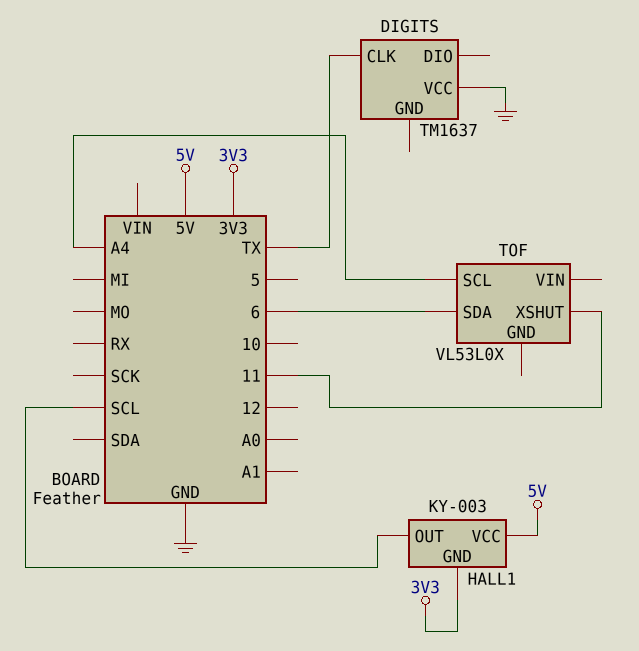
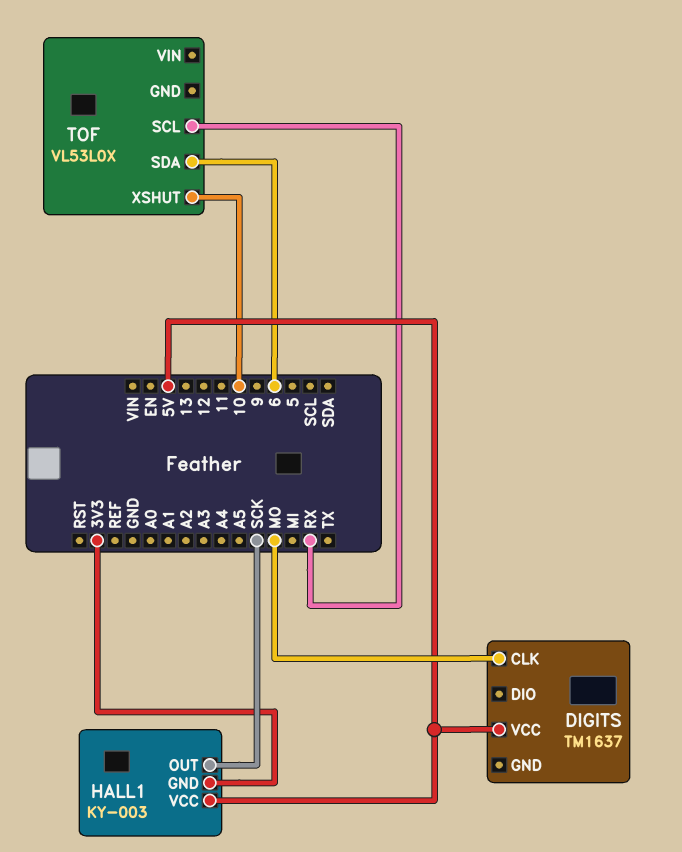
DIGITS pin CLK: TX -> MO
DIGITS pin VCC: GND -> 5V
HALL1 pin OUT: SCL -> SCK
TOF pin SCL: A4 -> RX
TOF pin XSHUT: 11 -> 10

